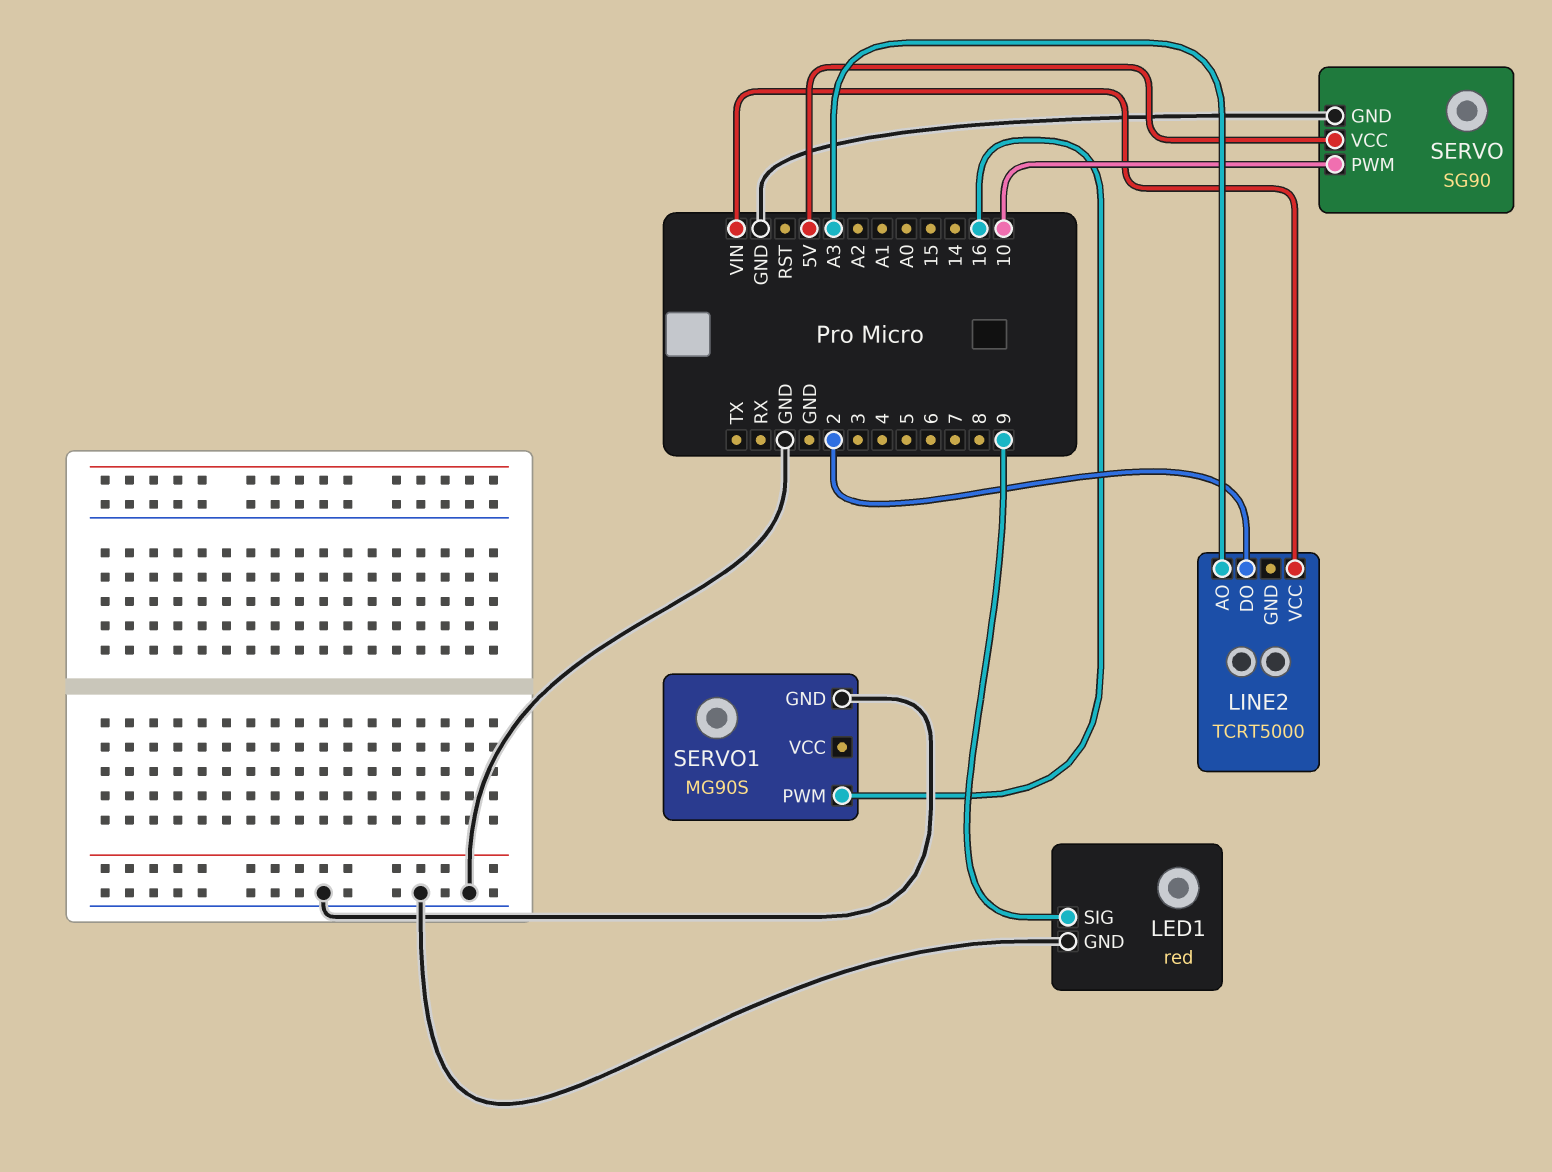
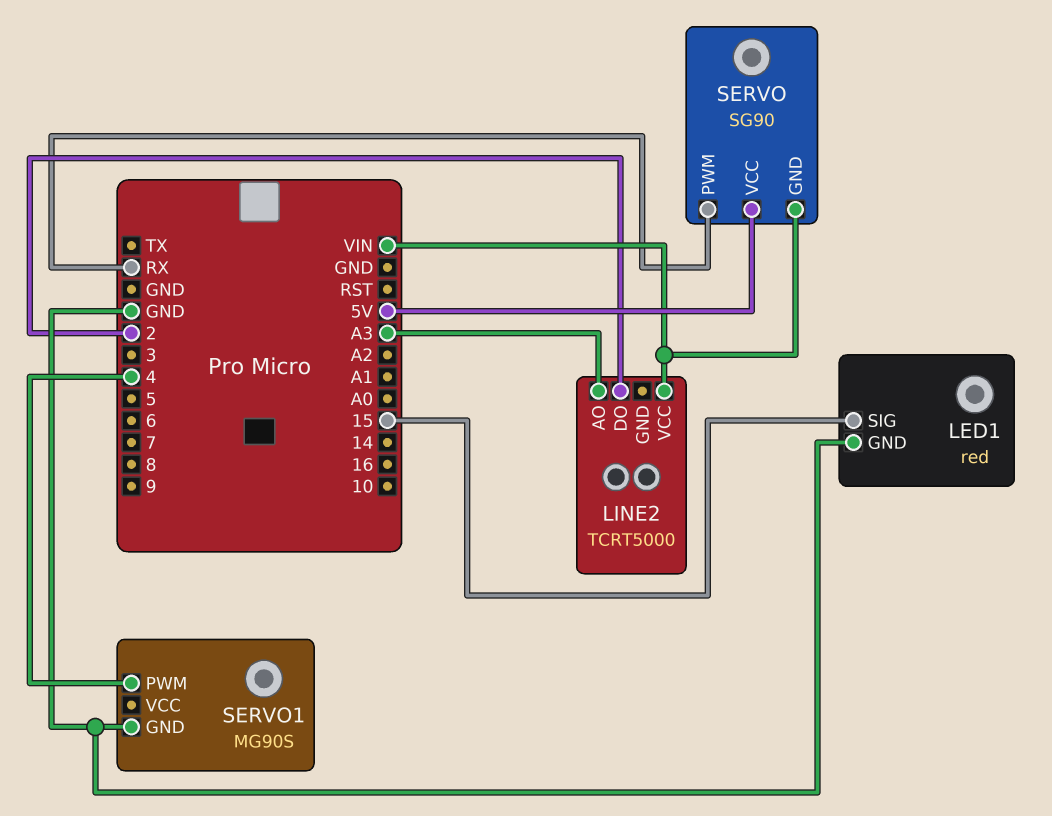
LED1 pin SIG: 9 -> 15
SERVO pin GND: GND -> VIN
SERVO pin PWM: 10 -> RX
SERVO1 pin PWM: 16 -> 4

